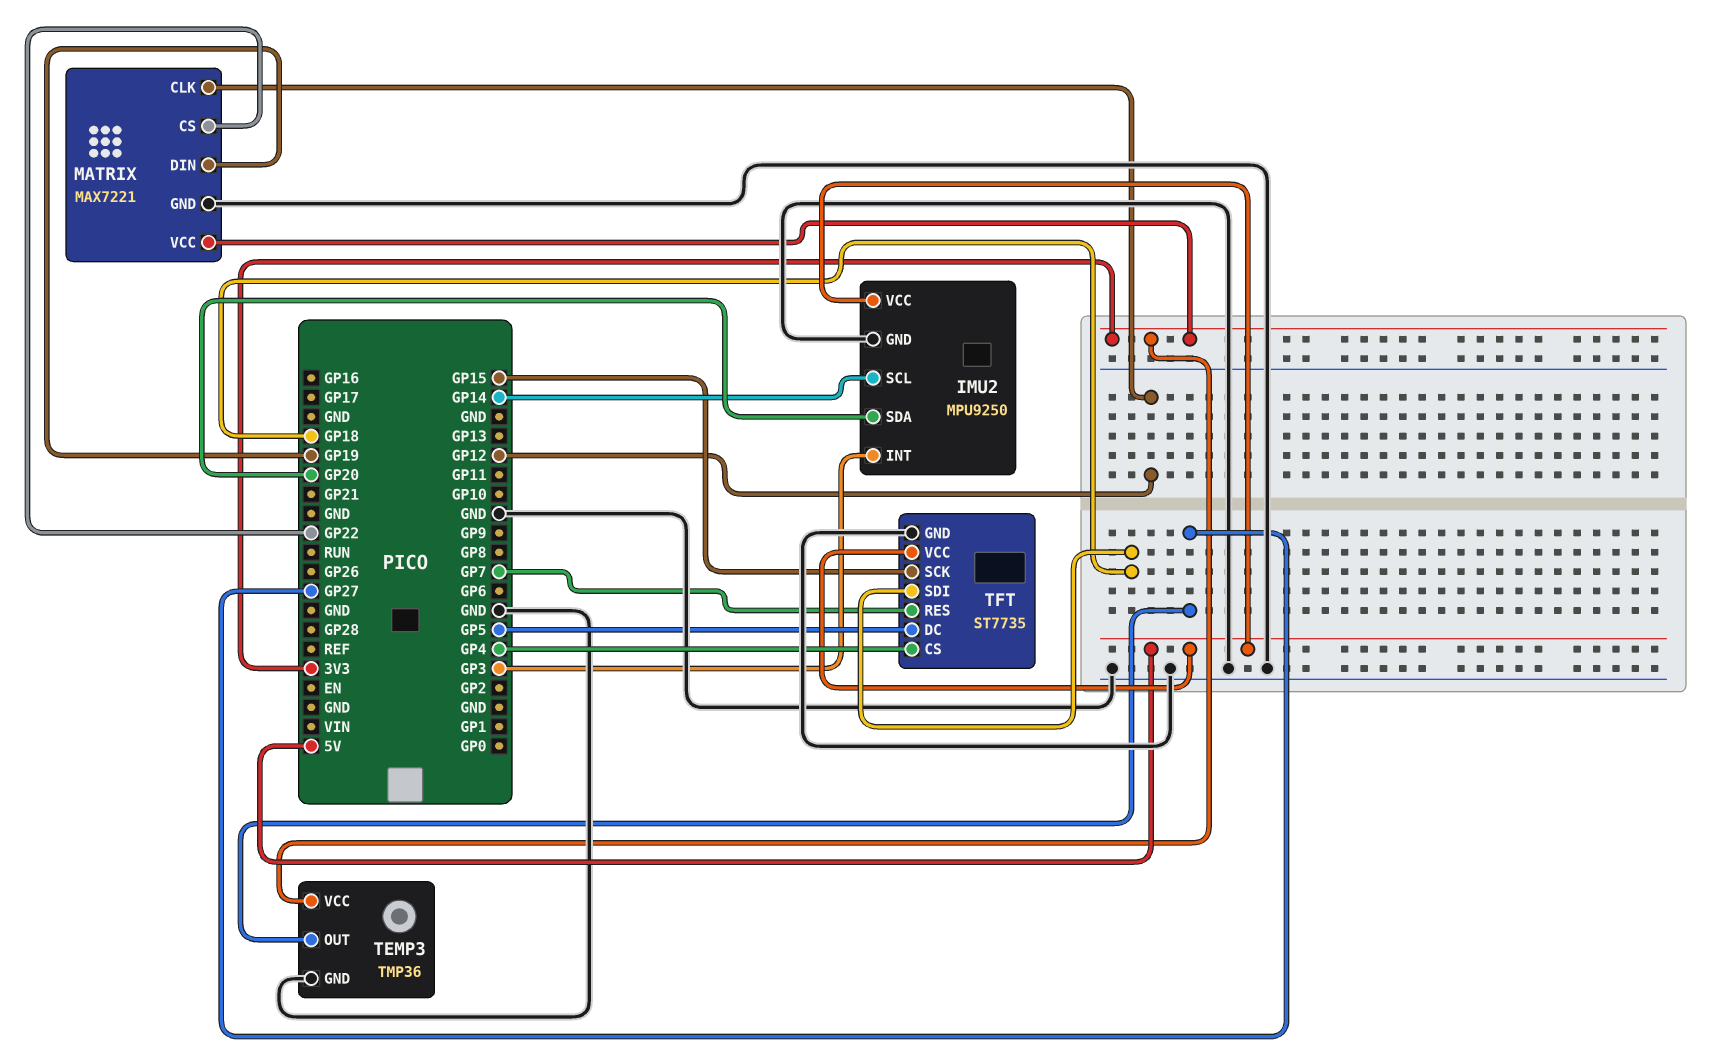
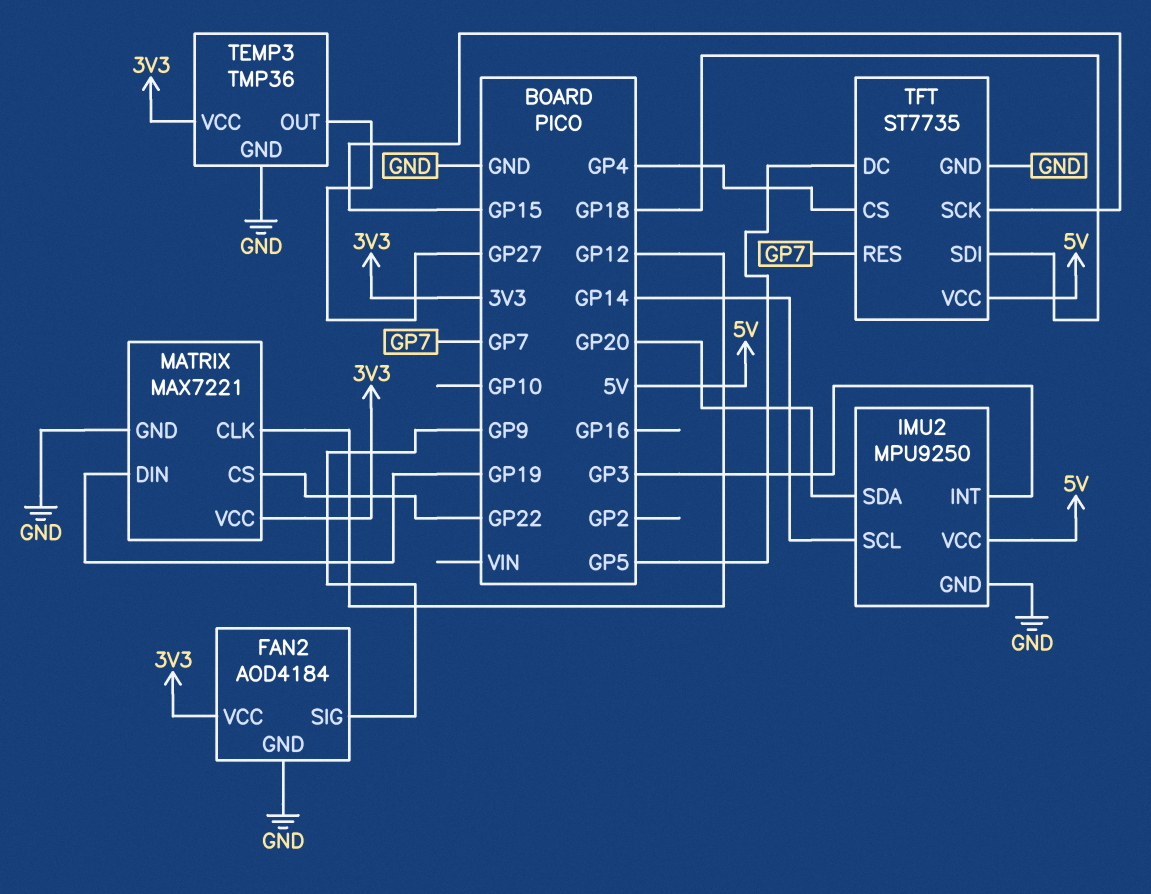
FAN2: none -> AOD4184
FAN2 pin GND: none -> GND
FAN2 pin SIG: none -> GP9
FAN2 pin VCC: none -> 3V3

